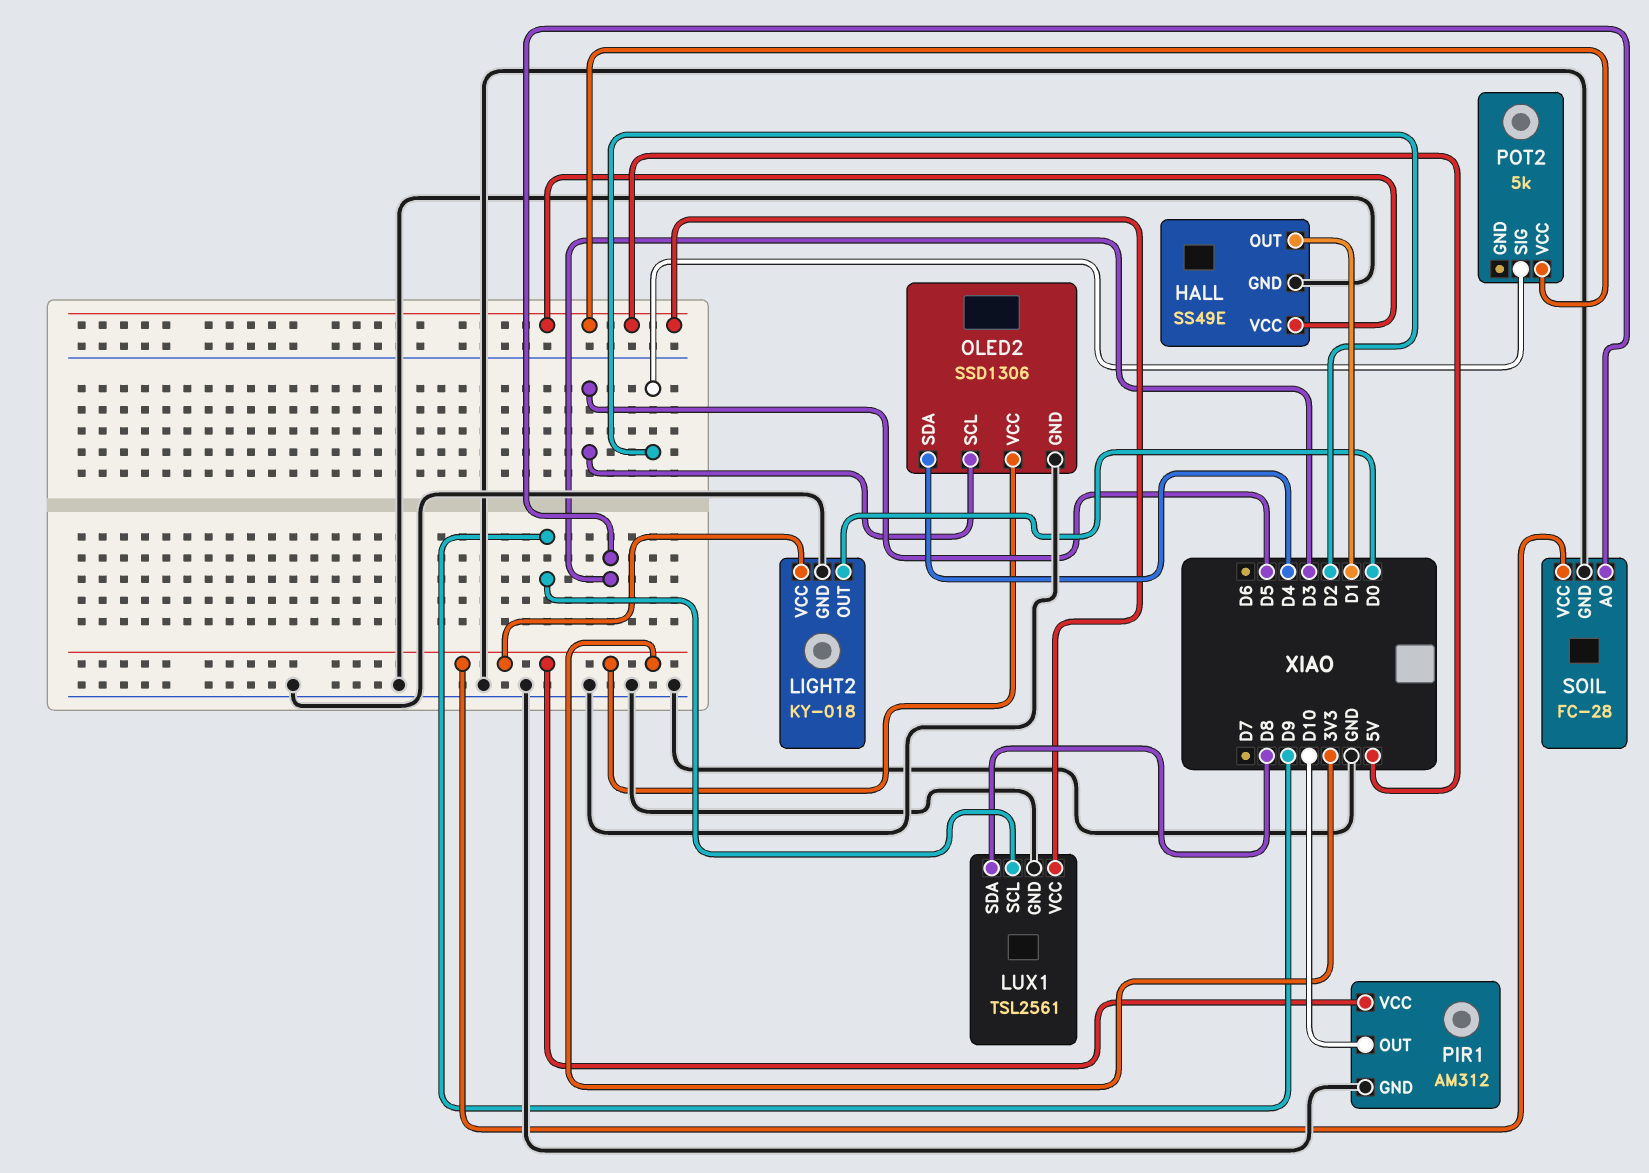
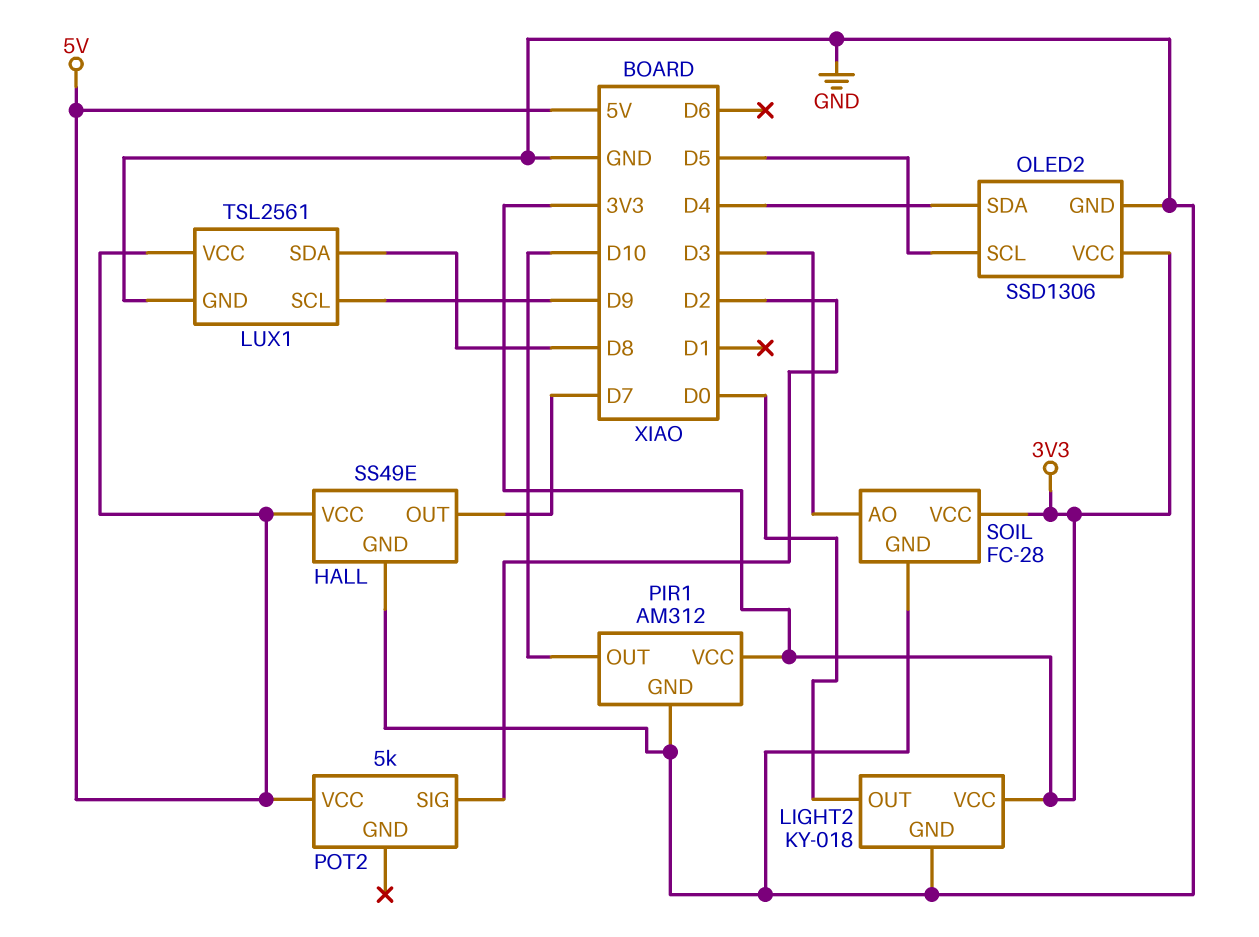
HALL pin OUT: D1 -> D7

